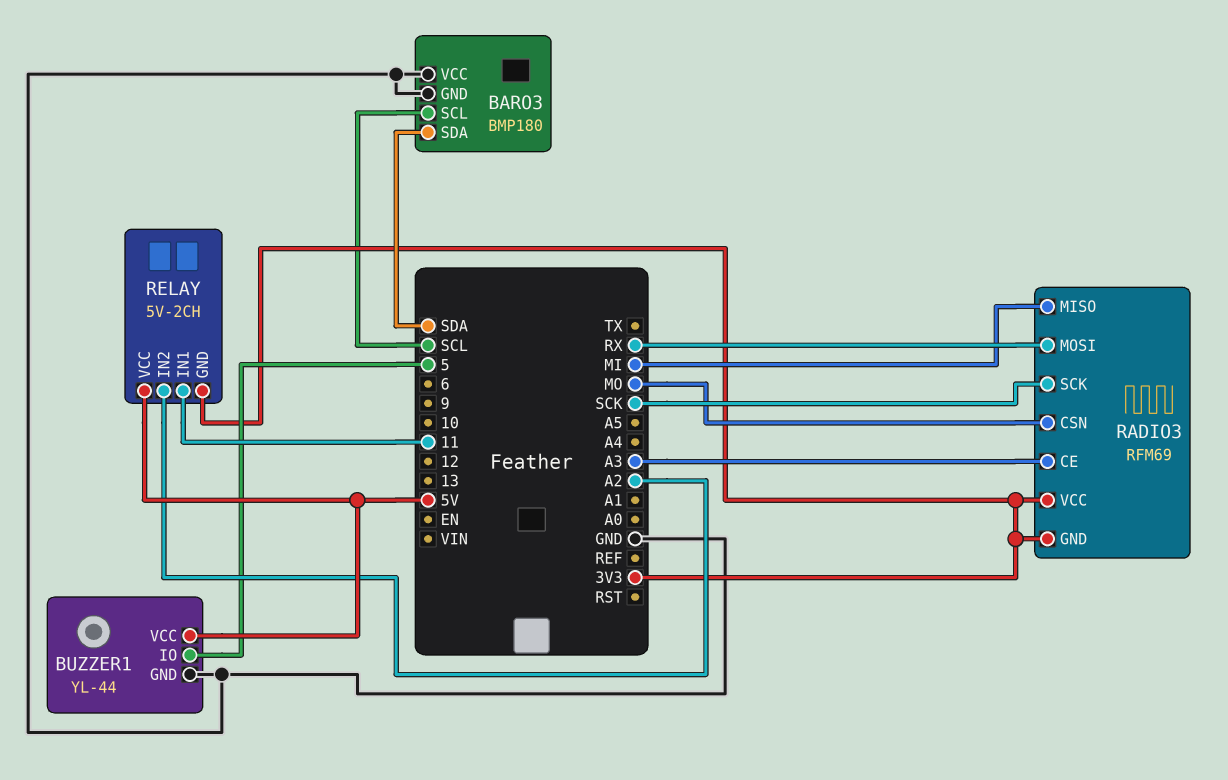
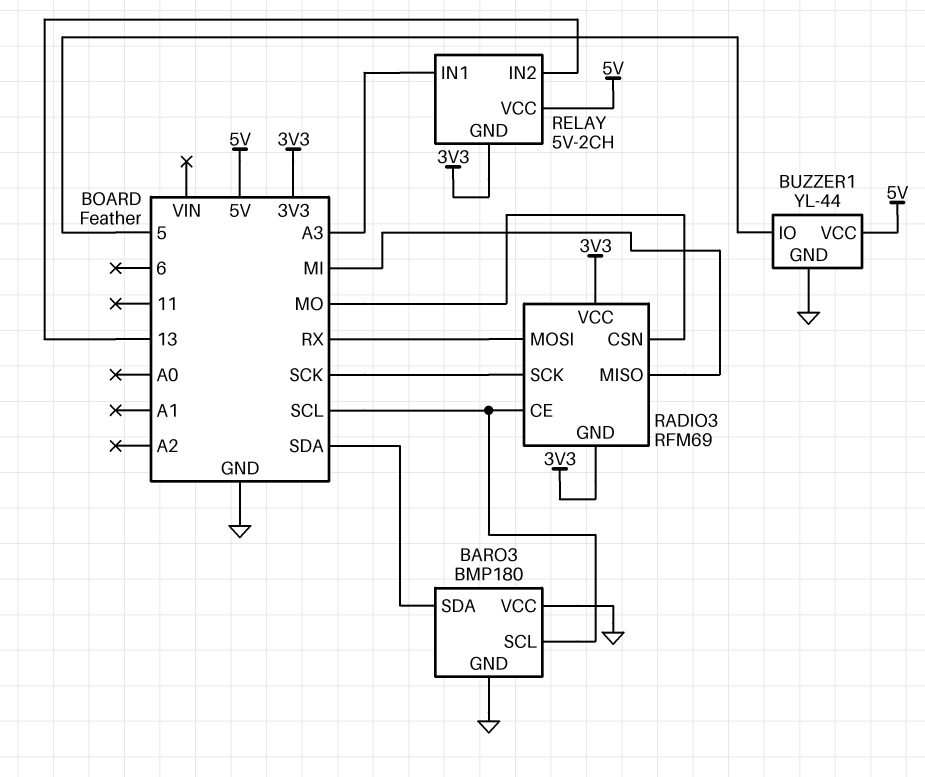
RADIO3 pin CE: A3 -> SCL
RELAY pin IN1: 11 -> A3
RELAY pin IN2: A2 -> 13

